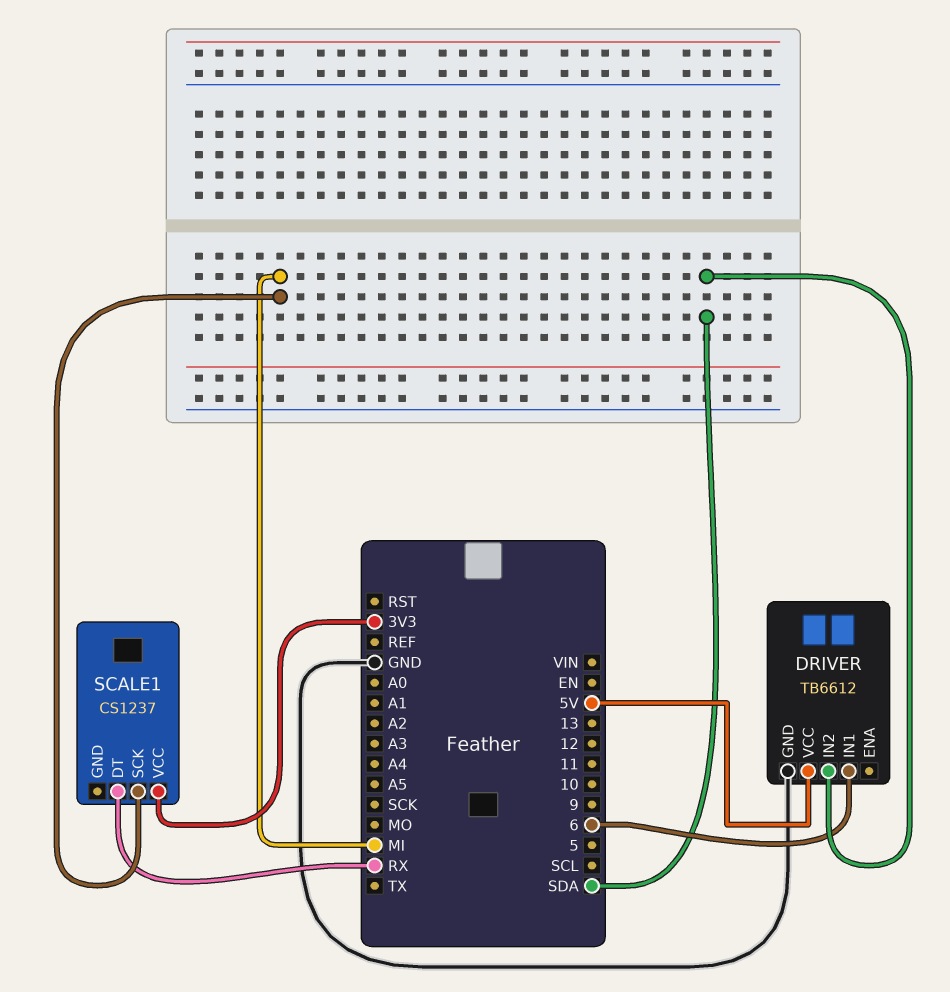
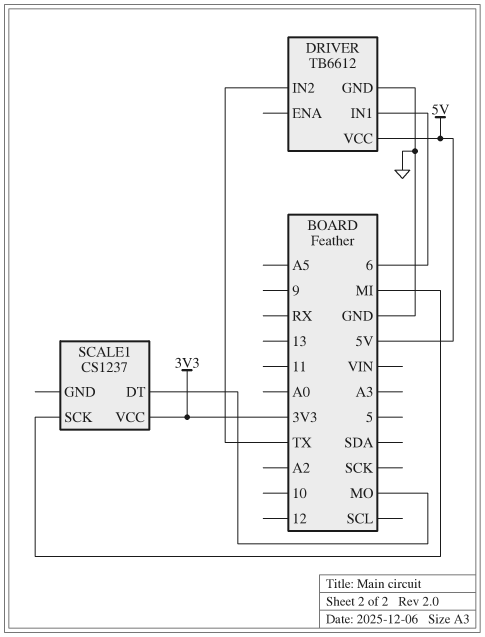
DRIVER pin IN2: SDA -> TX
SCALE1 pin DT: RX -> MO

